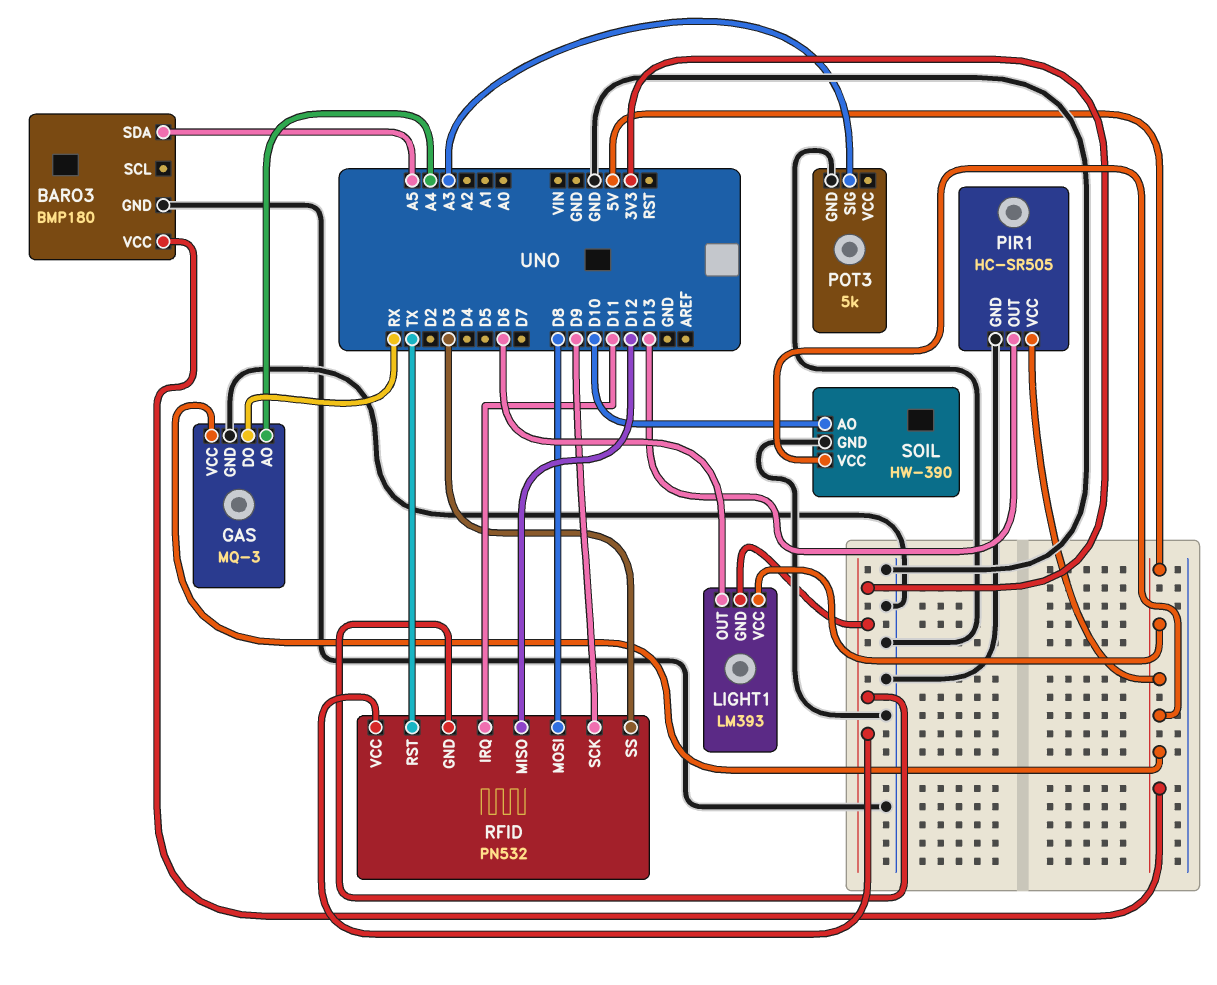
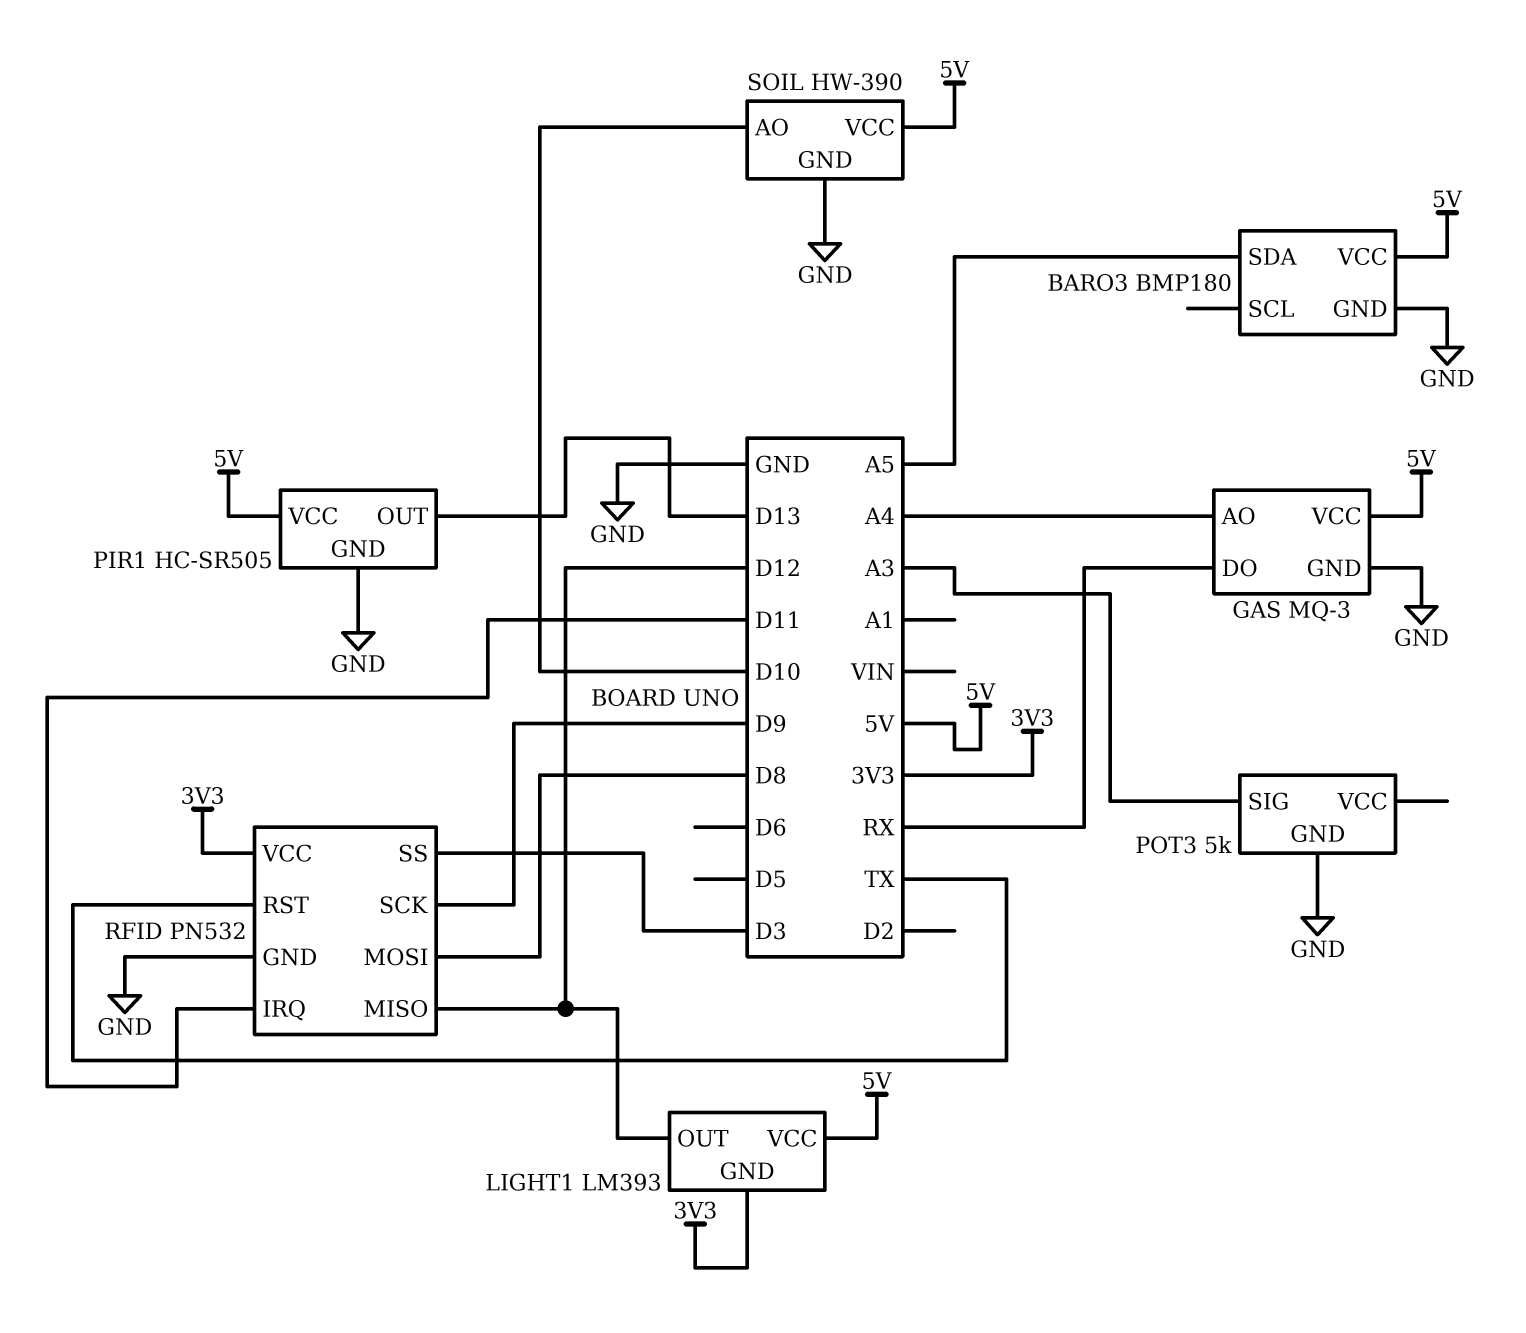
LIGHT1 pin OUT: D6 -> D12
RFID pin GND: 3V3 -> GND

